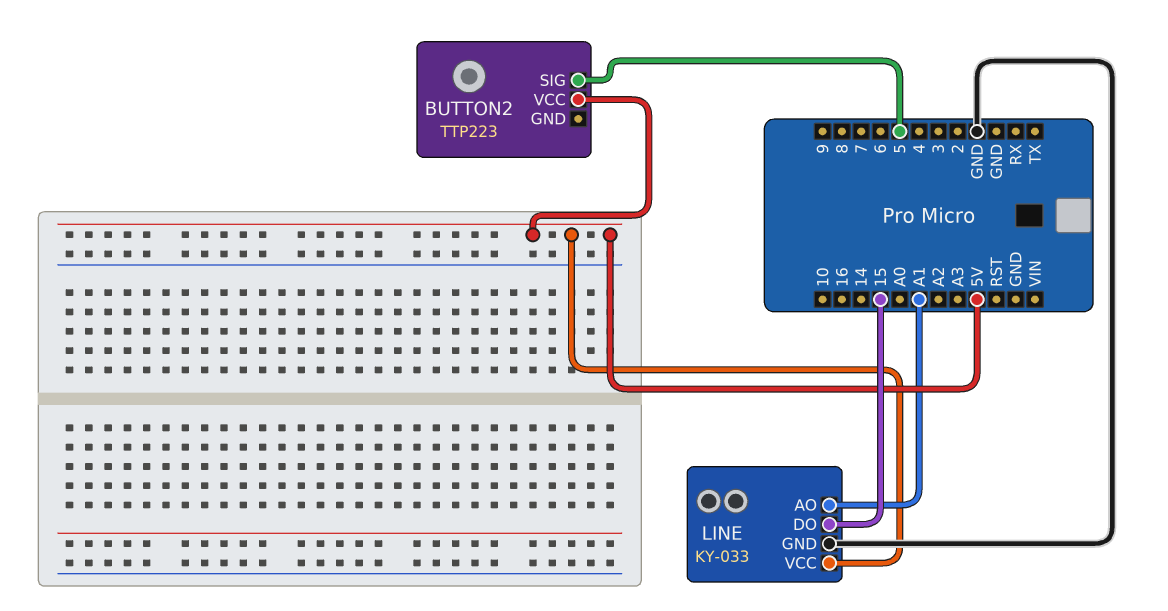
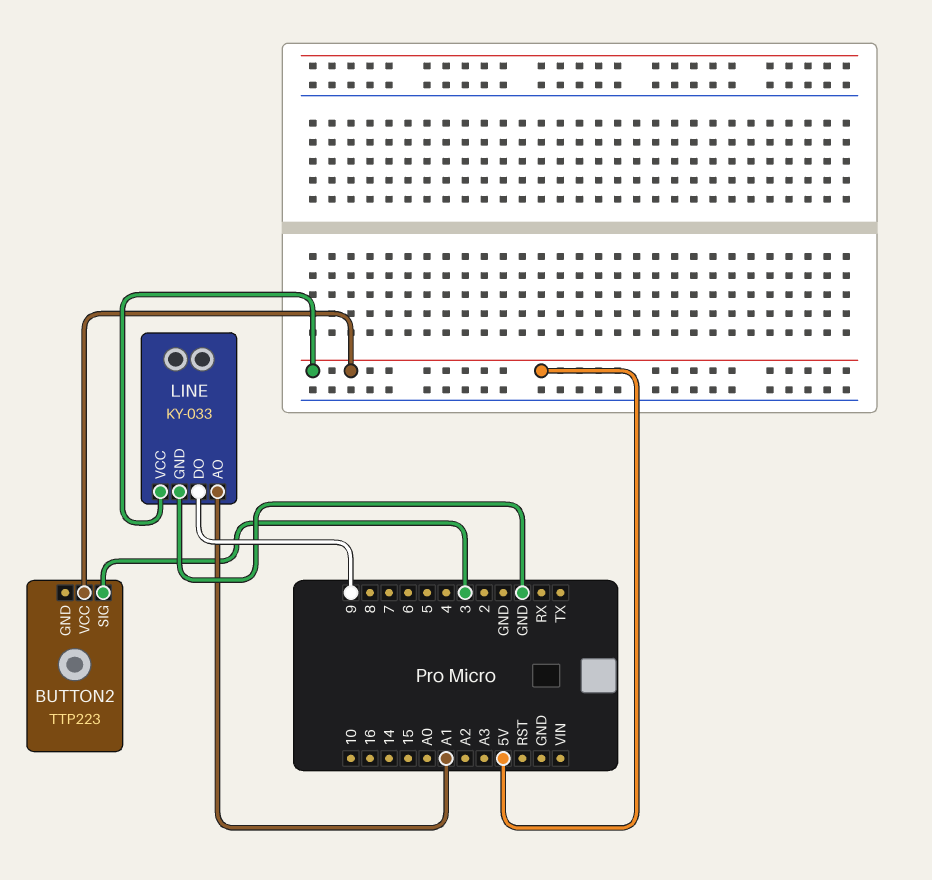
BUTTON2 pin SIG: 5 -> 3
LINE pin DO: 15 -> 9

